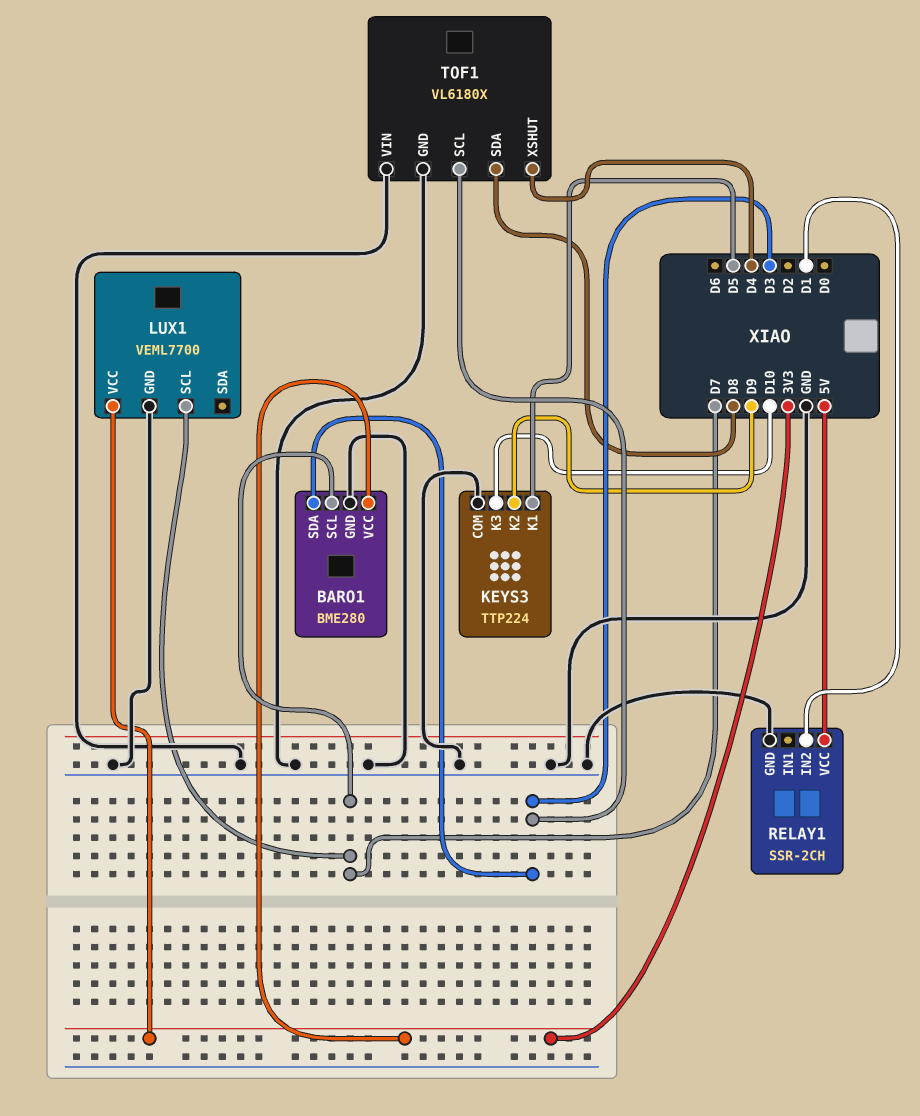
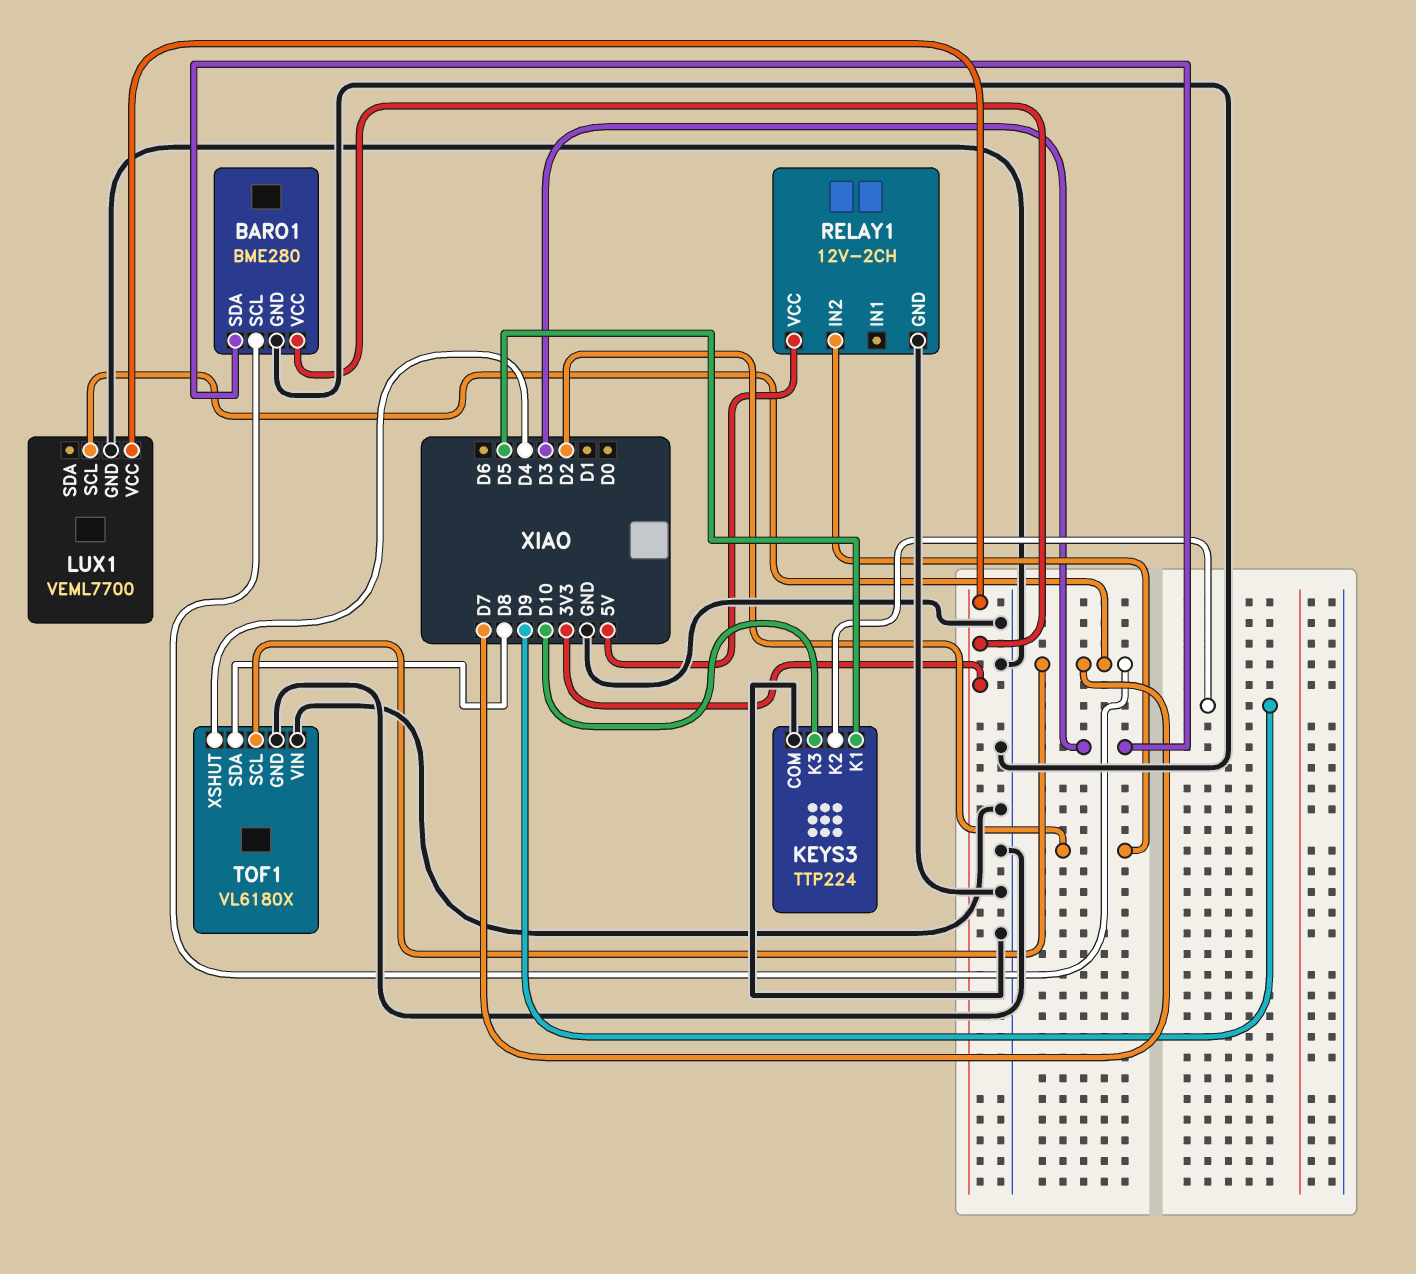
RELAY1: SSR-2CH -> 12V-2CH
RELAY1 pin IN2: D1 -> D2
TOF1 pin SCL: D3 -> D7

